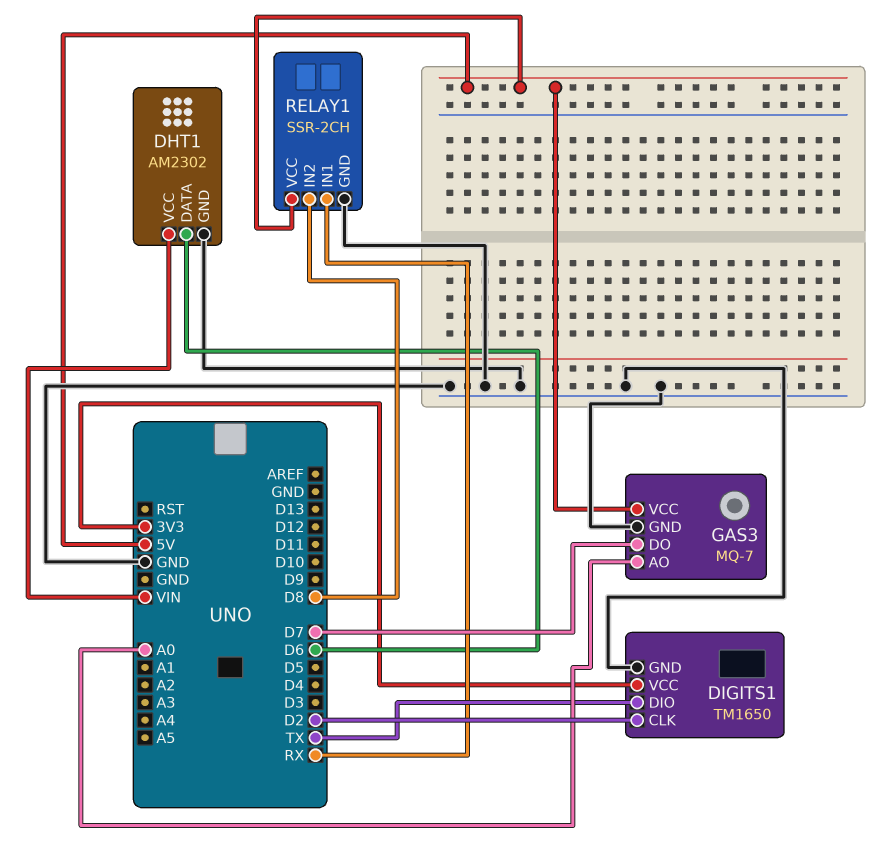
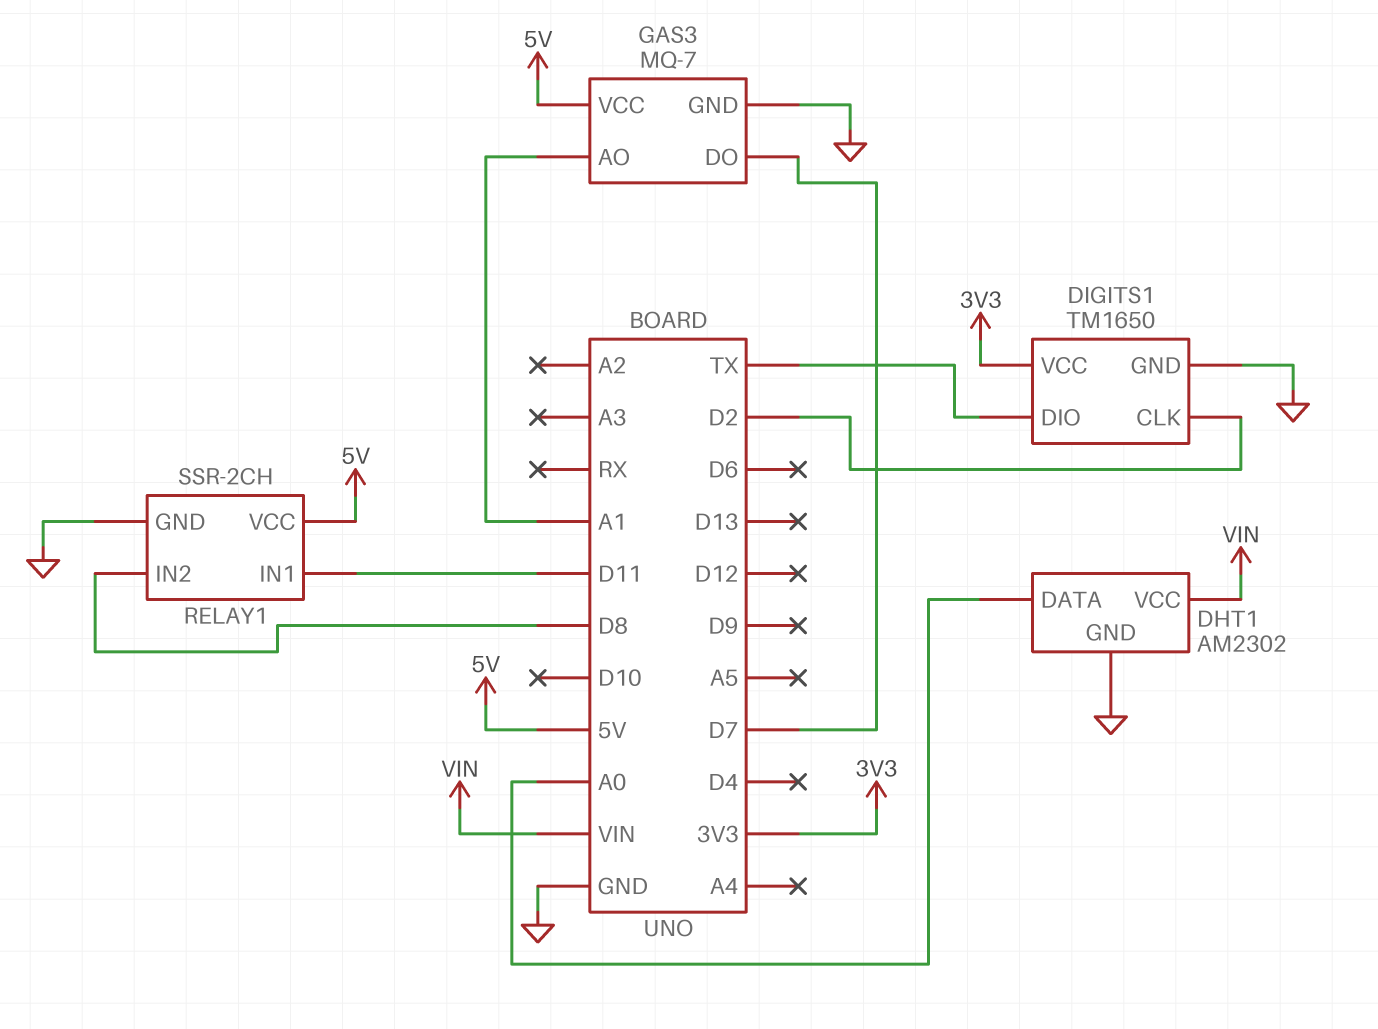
DHT1 pin DATA: D6 -> A0
GAS3 pin AO: A0 -> A1
RELAY1 pin IN1: RX -> D11

